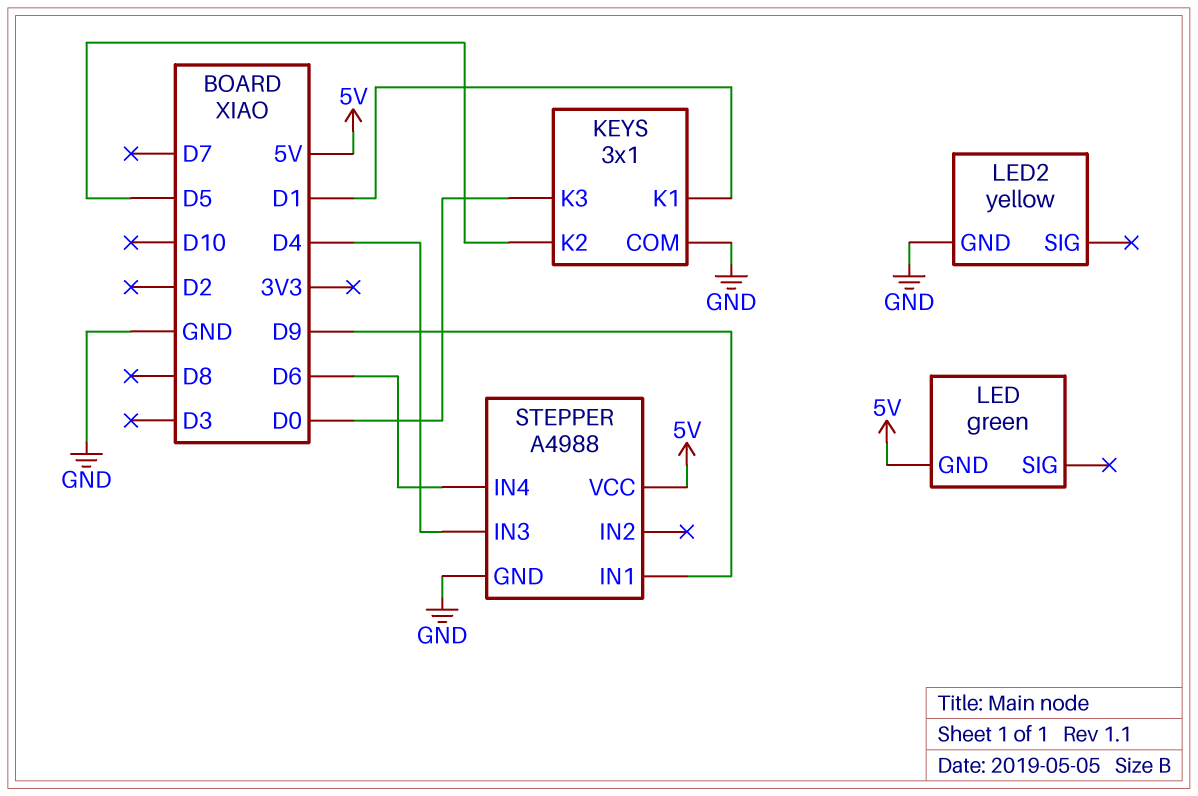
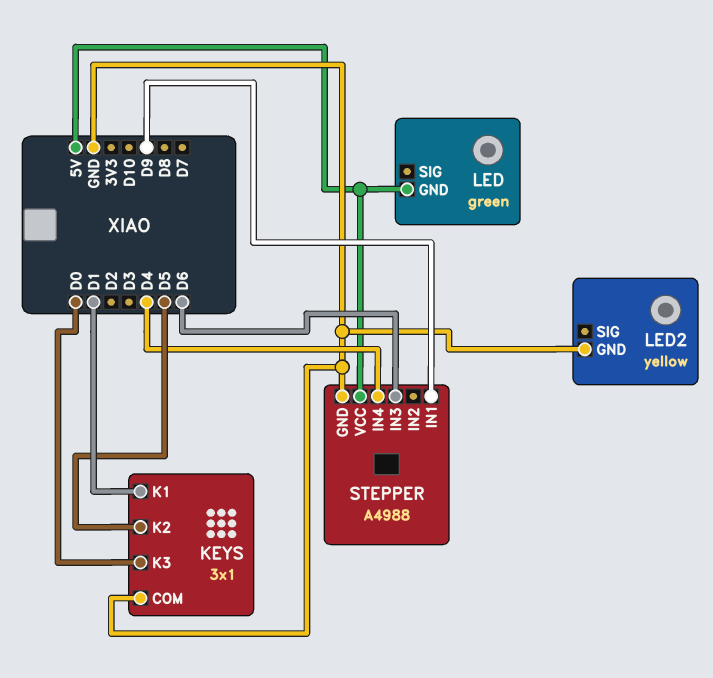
STEPPER pin IN3: D4 -> D6
STEPPER pin IN4: D6 -> D4

